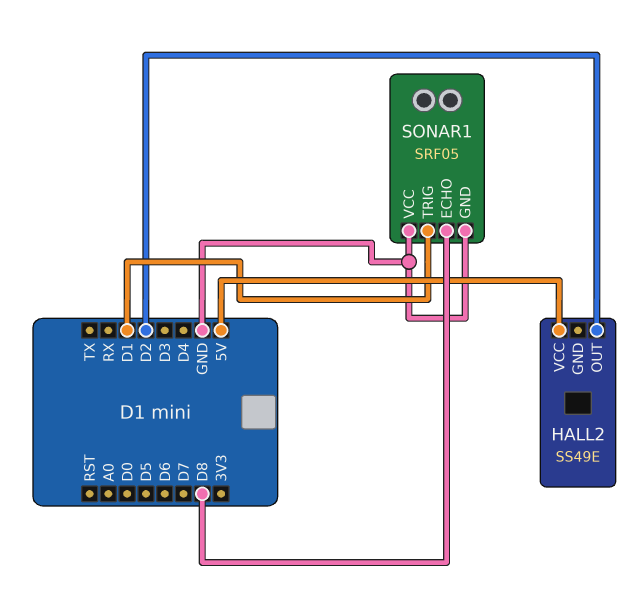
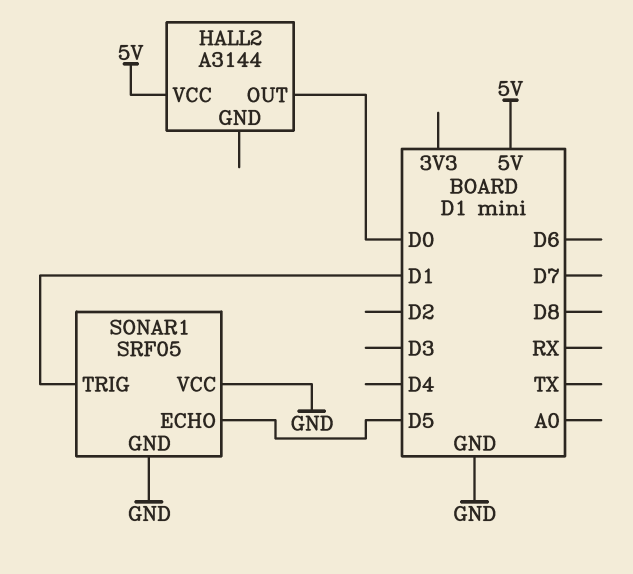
HALL2: SS49E -> A3144
HALL2 pin OUT: D2 -> D0
SONAR1 pin ECHO: D8 -> D5

